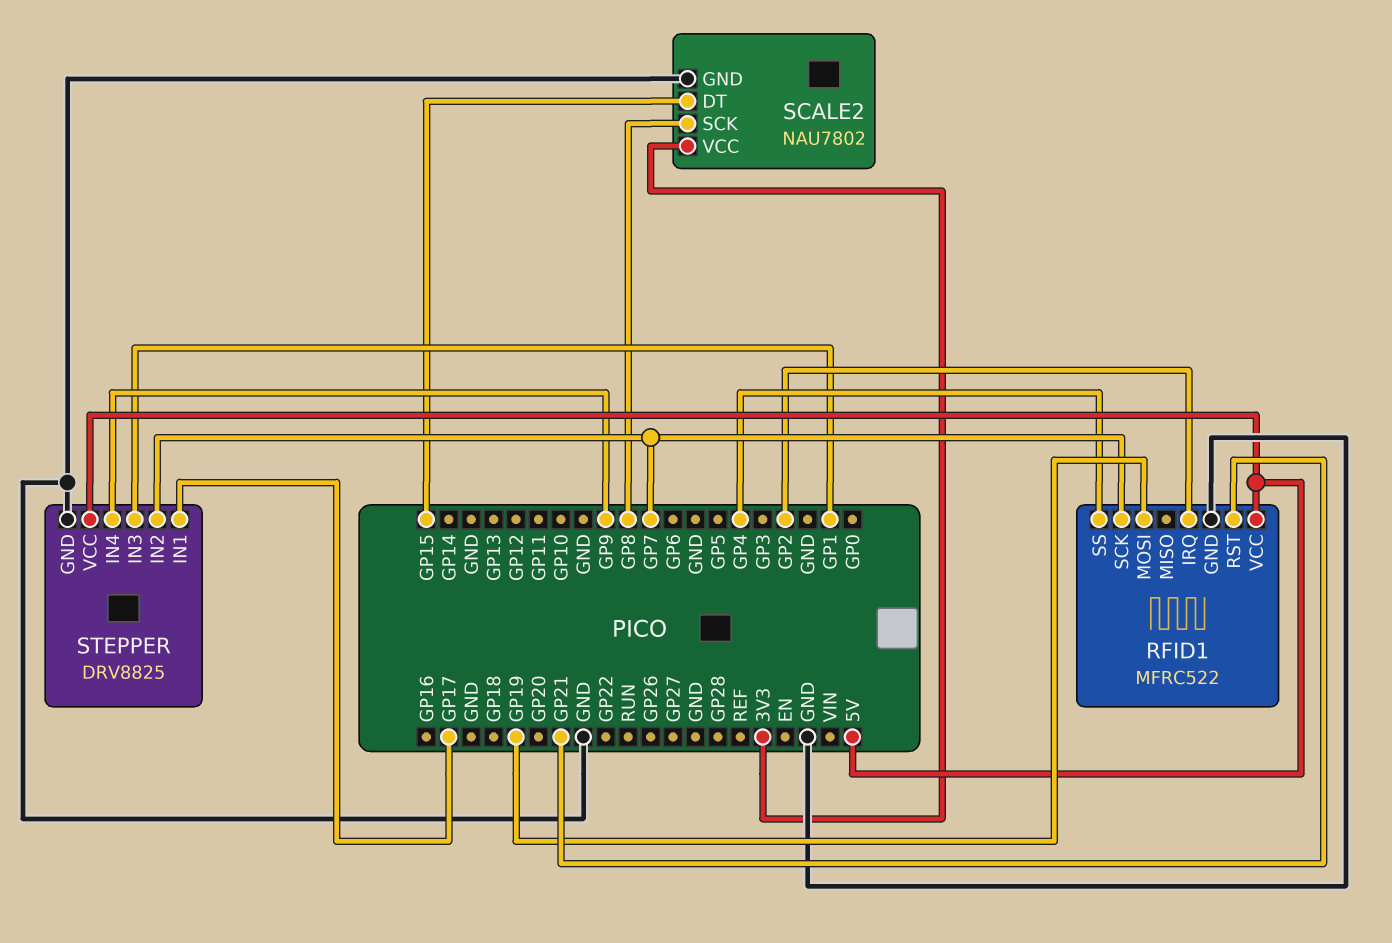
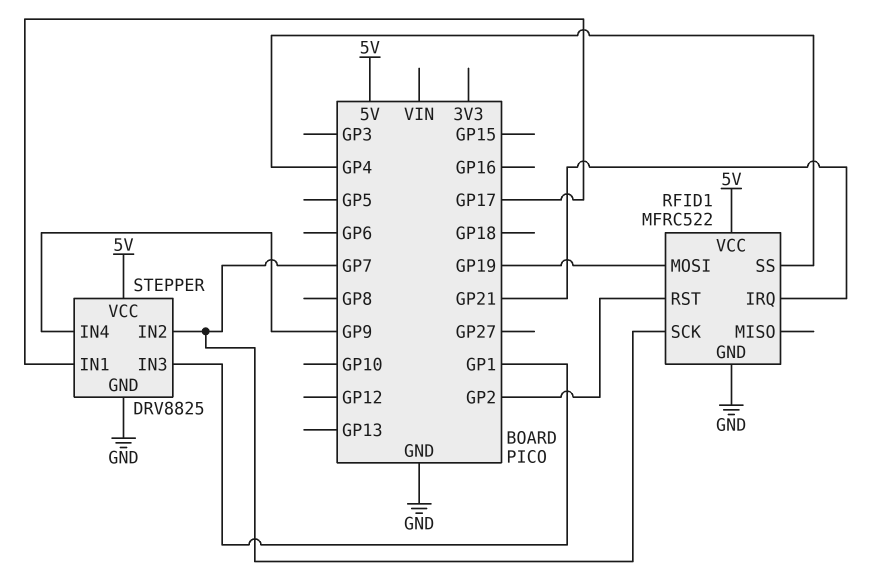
RFID1 pin IRQ: GP2 -> GP21
RFID1 pin RST: GP21 -> GP2
SCALE2: NAU7802 -> none
SCALE2 pin DT: GP15 -> none
SCALE2 pin GND: GND -> none
SCALE2 pin SCK: GP8 -> none
SCALE2 pin VCC: 3V3 -> none

